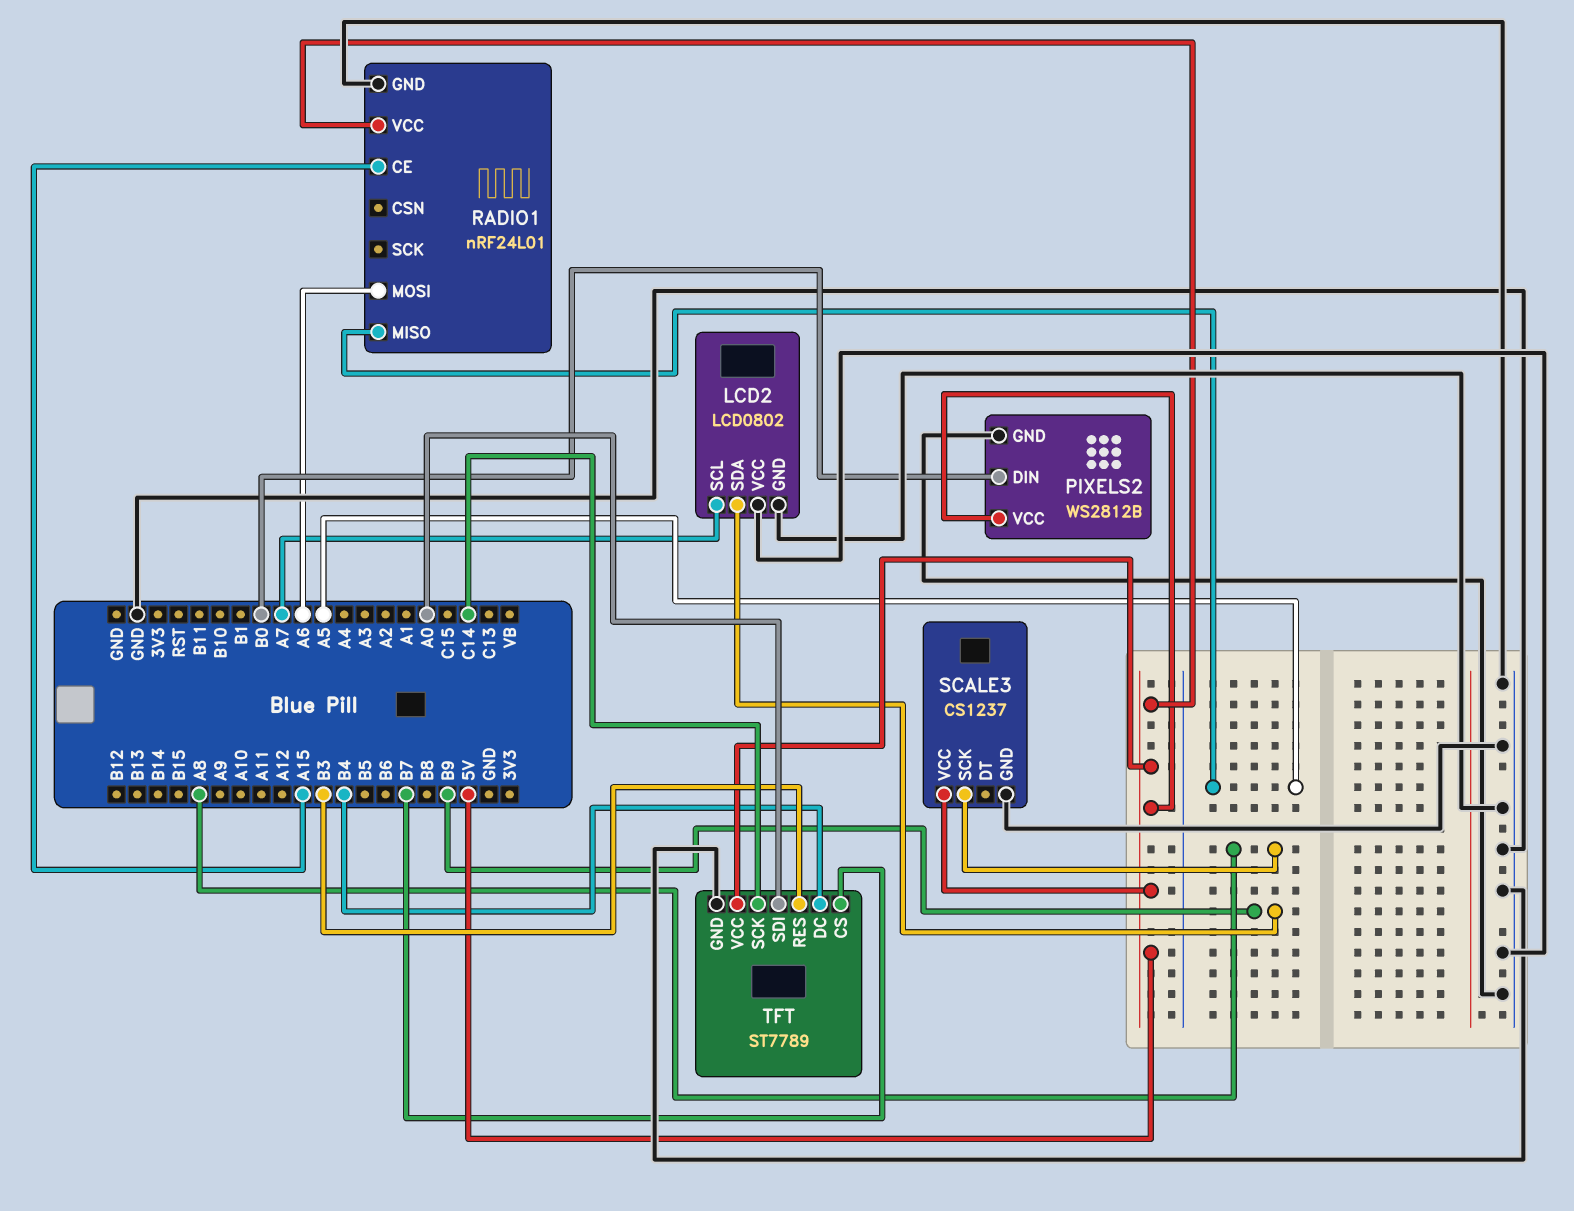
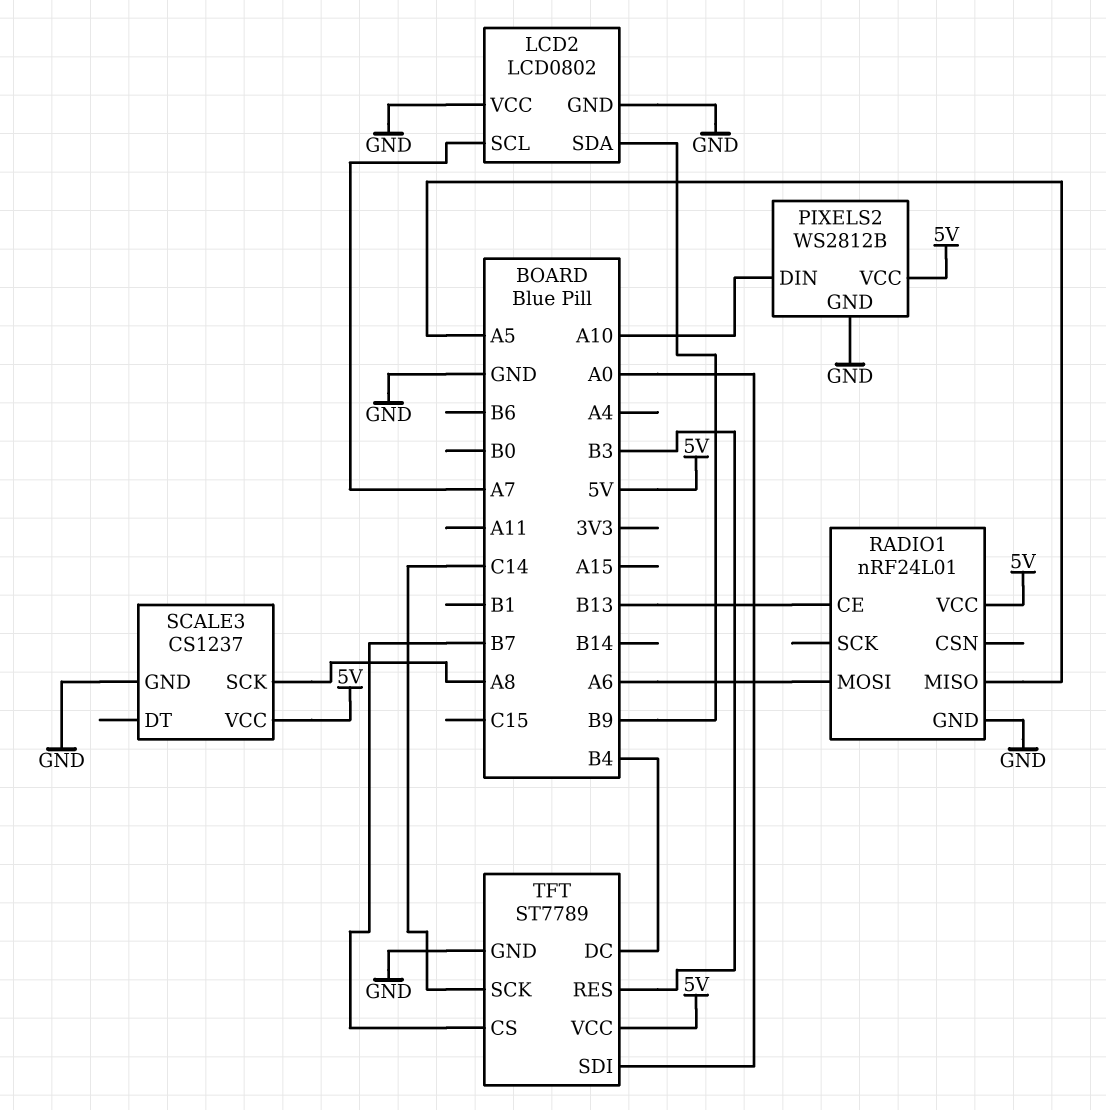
PIXELS2 pin DIN: B0 -> A10
RADIO1 pin CE: A15 -> B13

